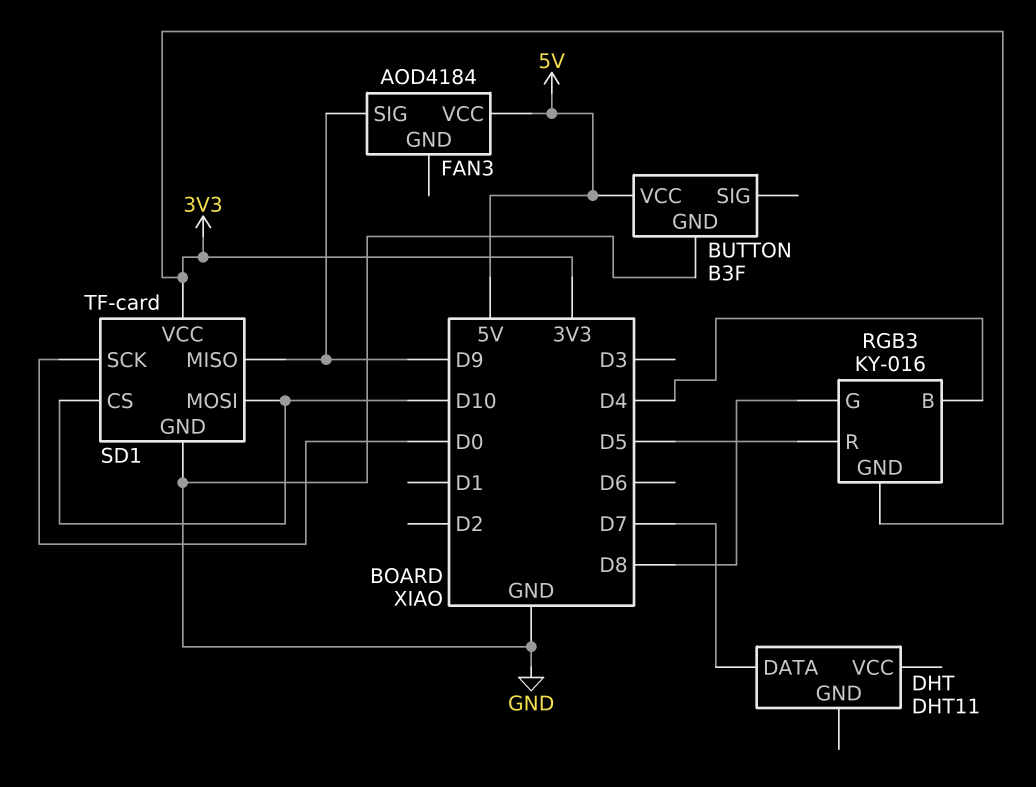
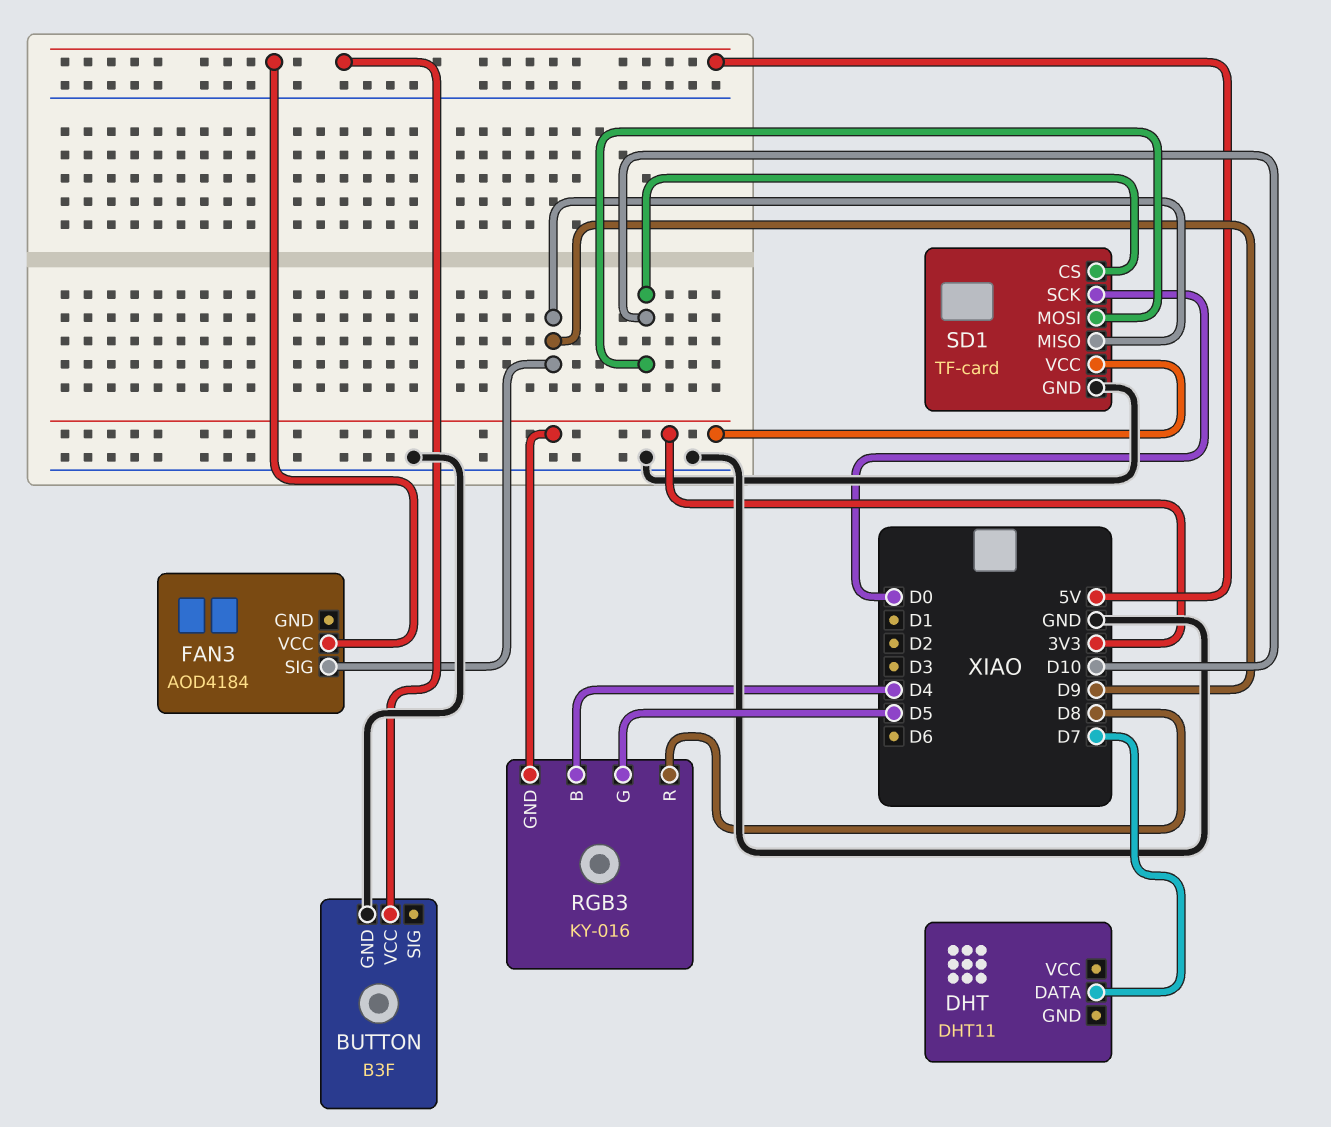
RGB3 pin G: D8 -> D5
RGB3 pin R: D5 -> D8

